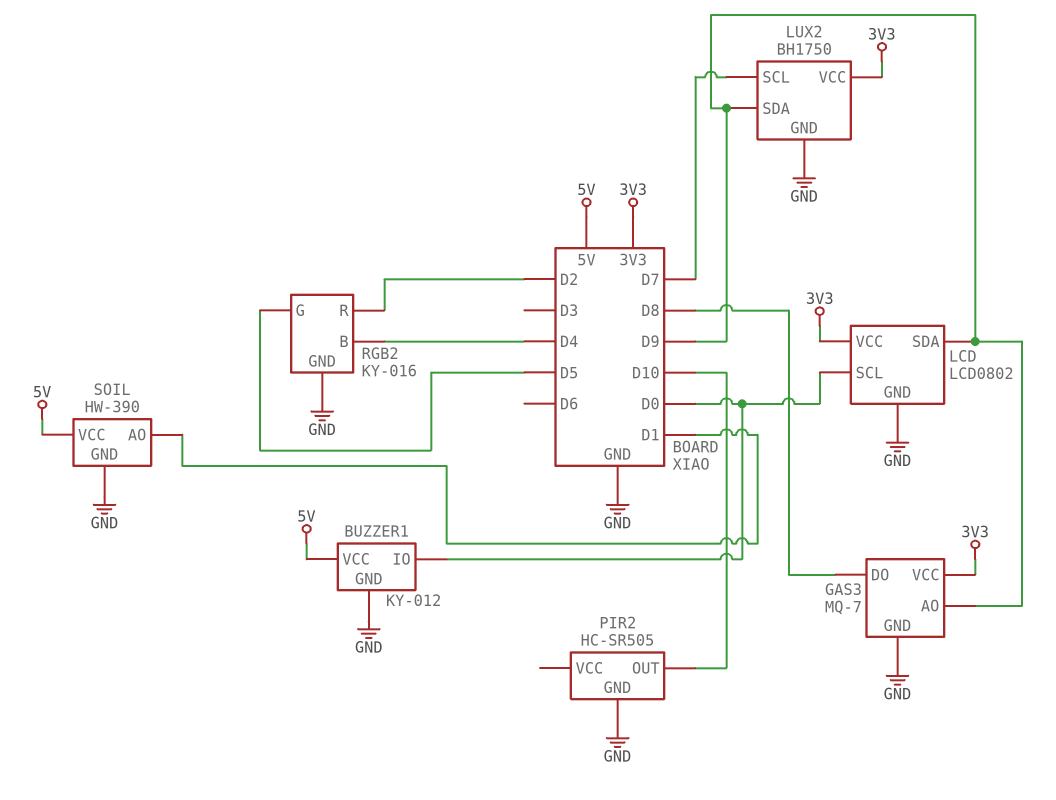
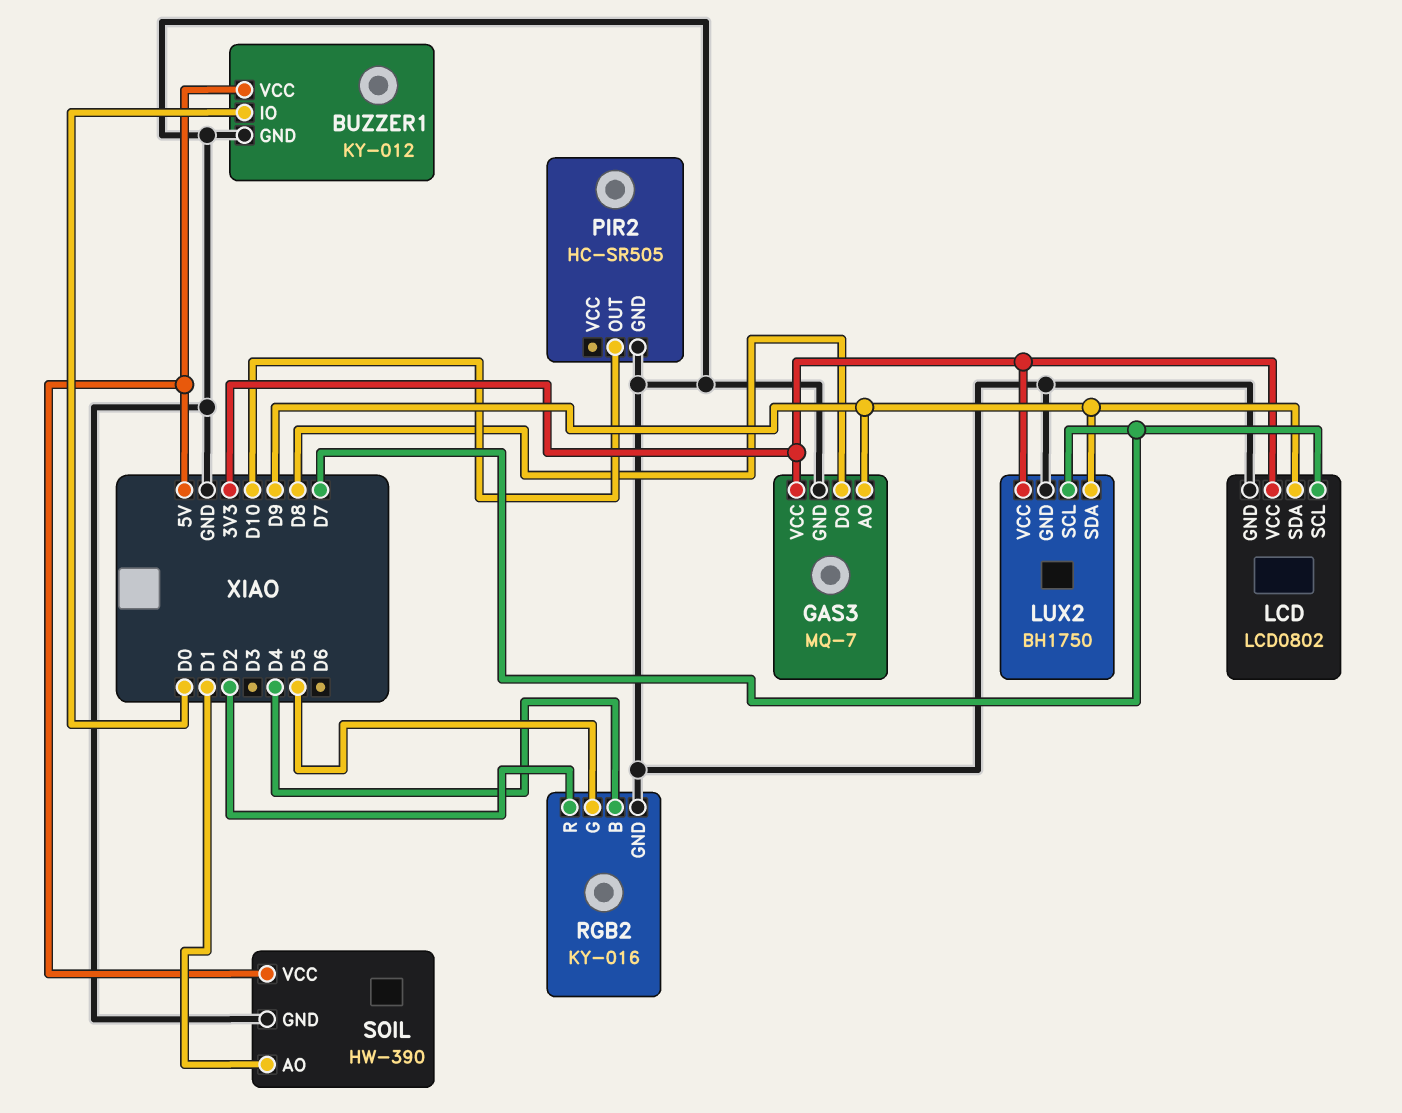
LCD pin SCL: D0 -> D7

